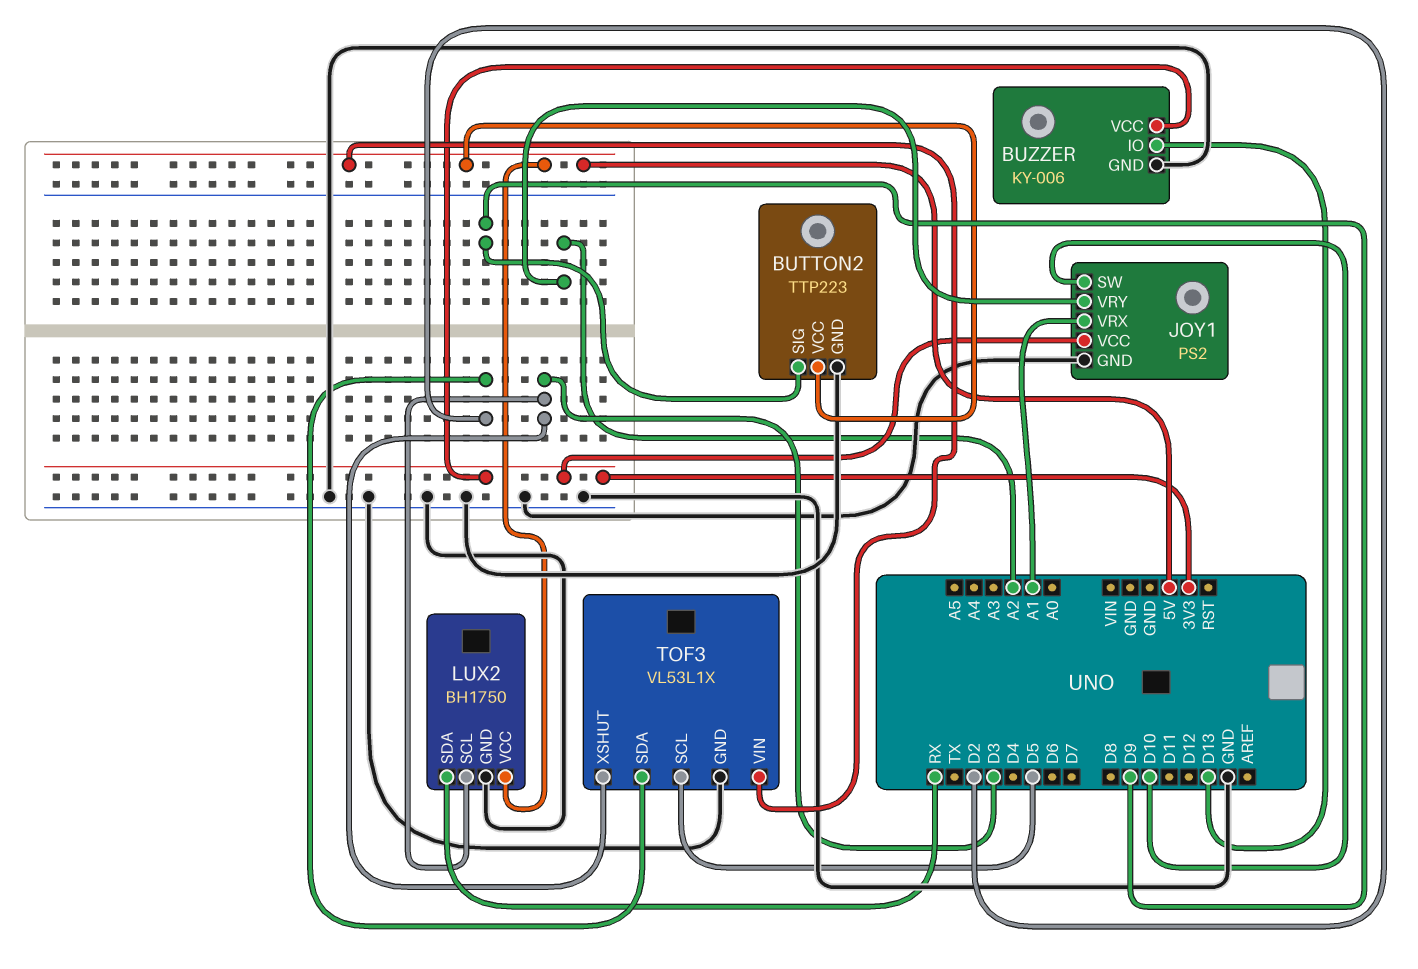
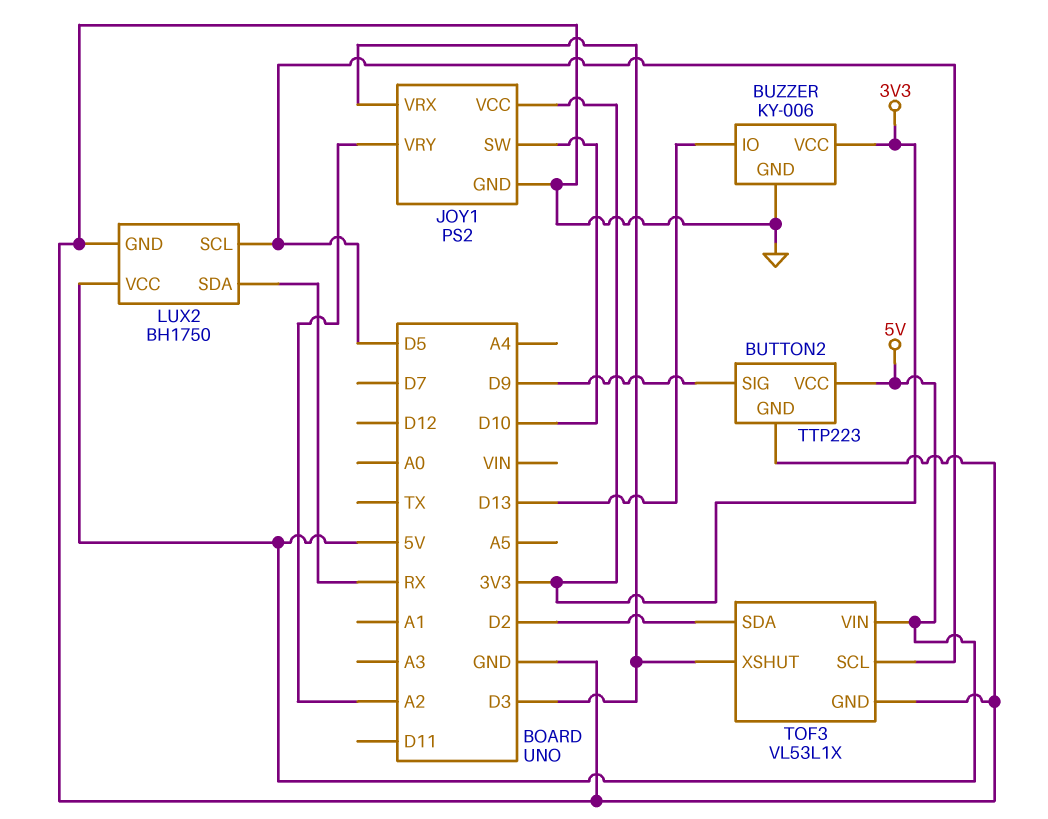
JOY1 pin VRX: A1 -> D3
LUX2 pin SCL: D3 -> D5

